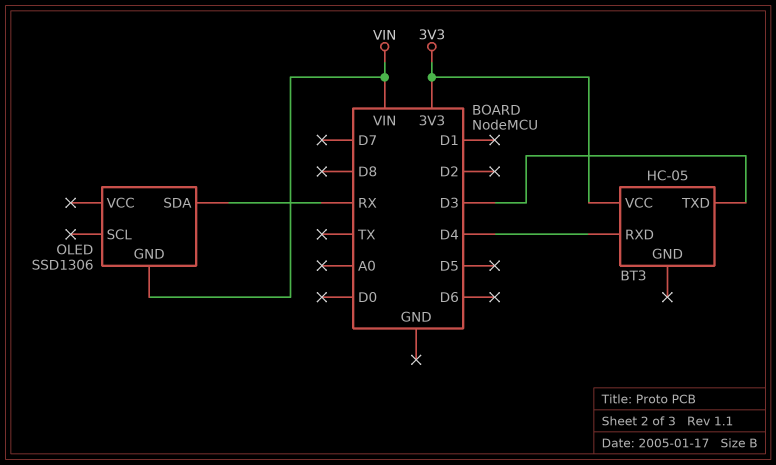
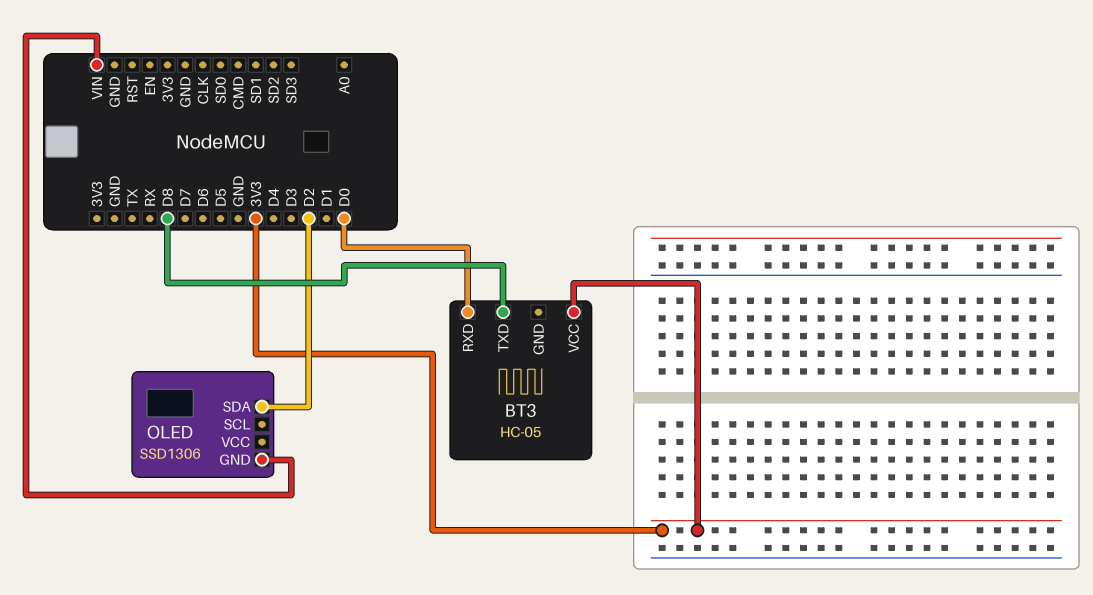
BT3 pin RXD: D4 -> D0
BT3 pin TXD: D3 -> D8
OLED pin SDA: RX -> D2

